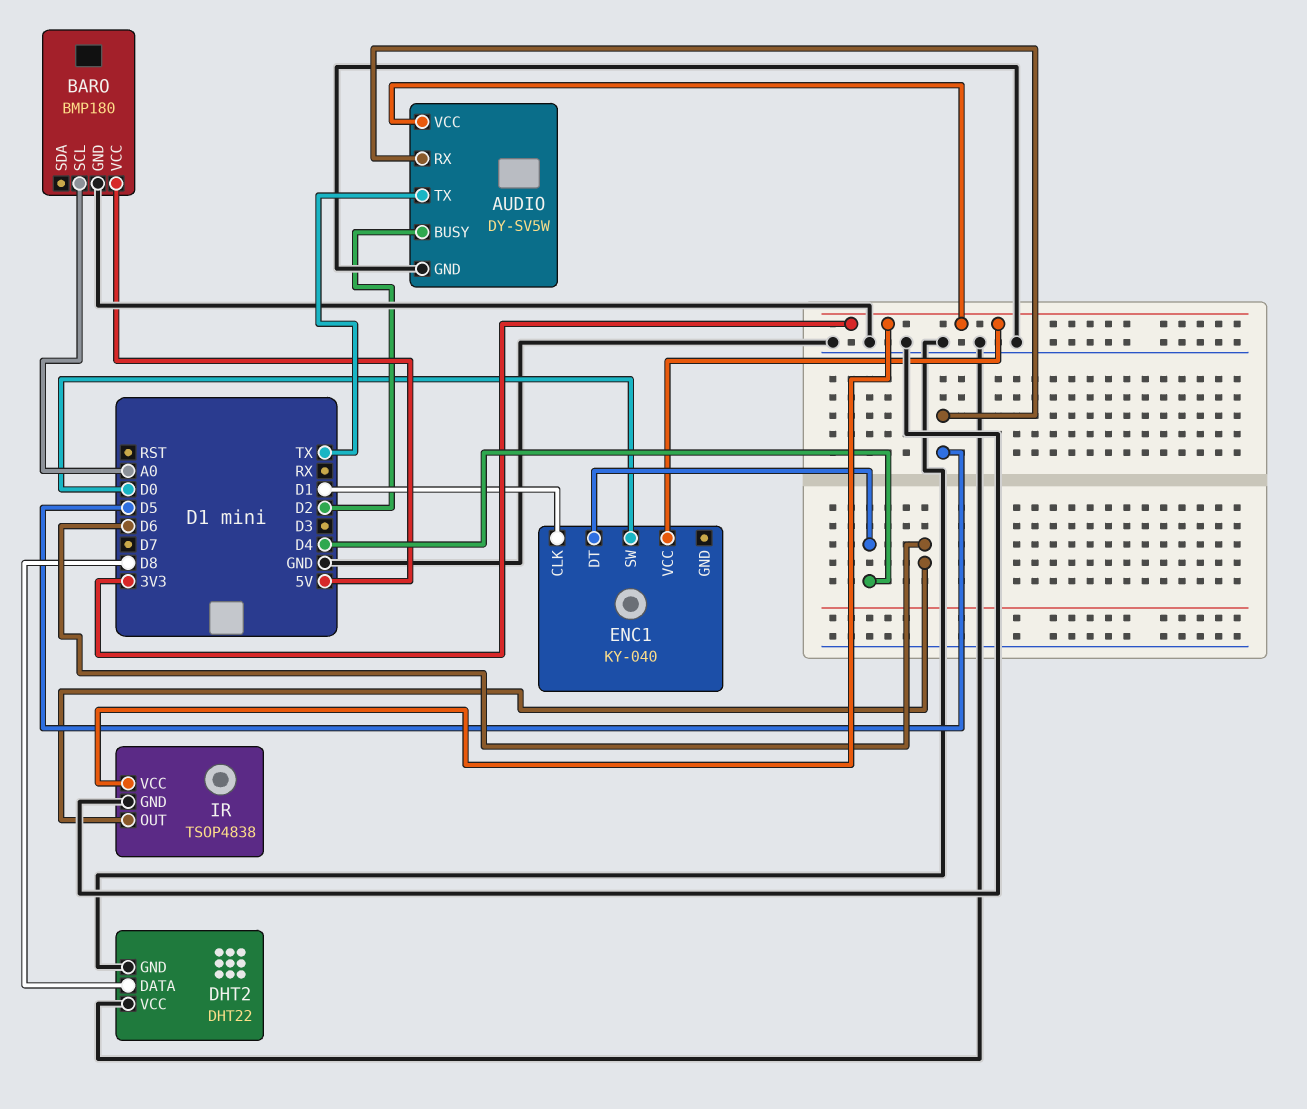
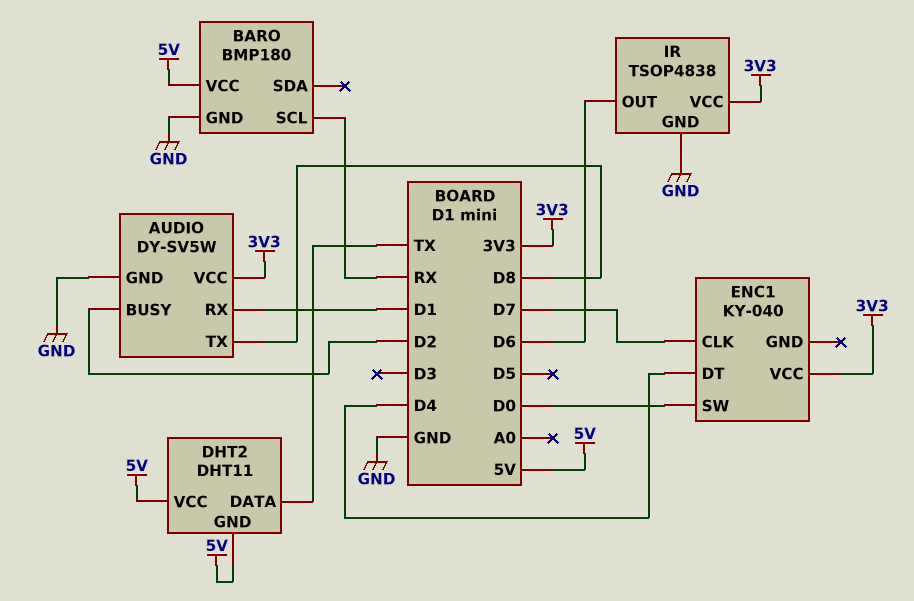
AUDIO pin RX: D5 -> D1
AUDIO pin TX: TX -> D8
BARO pin SCL: A0 -> RX
DHT2: DHT22 -> DHT11
DHT2 pin DATA: D8 -> TX
DHT2 pin GND: GND -> 5V
DHT2 pin VCC: GND -> 5V
ENC1 pin CLK: D1 -> D7

